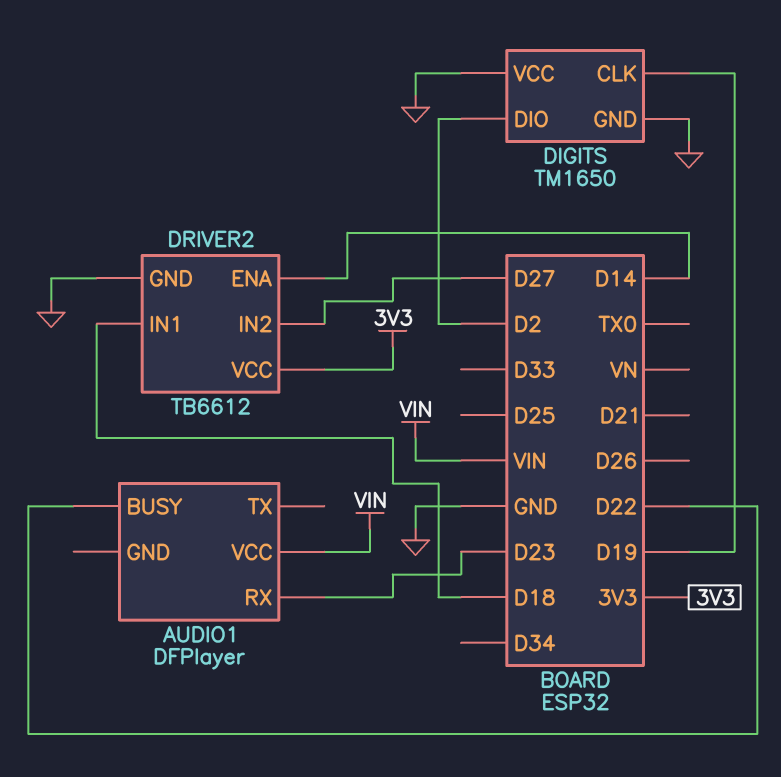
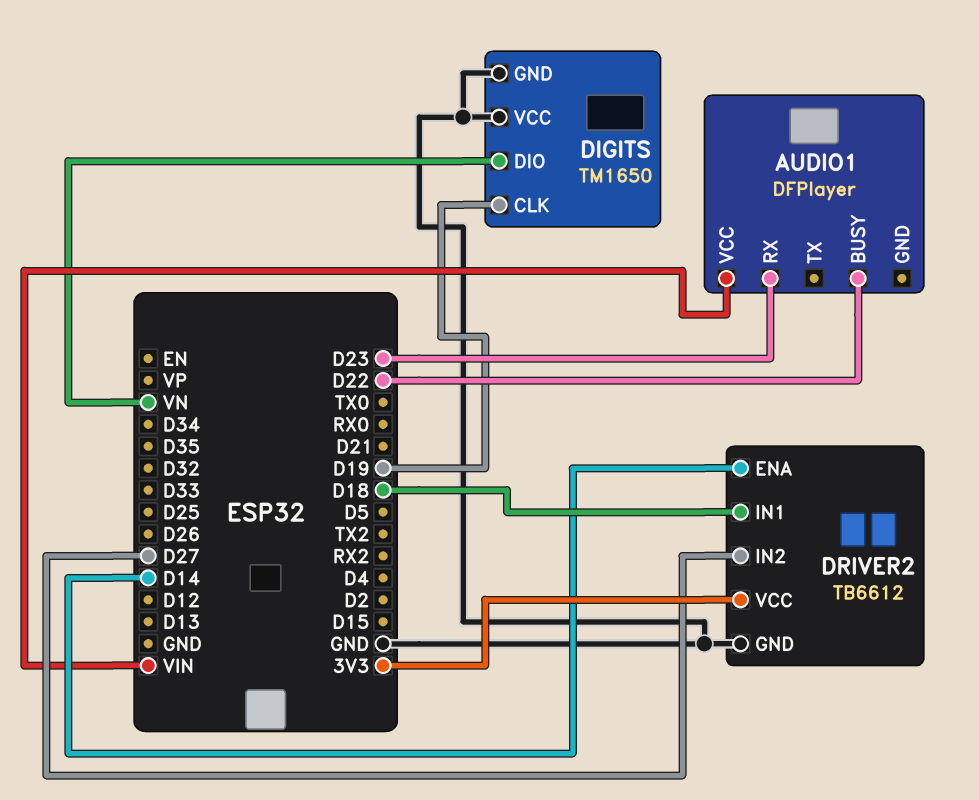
DIGITS pin DIO: D2 -> VN

